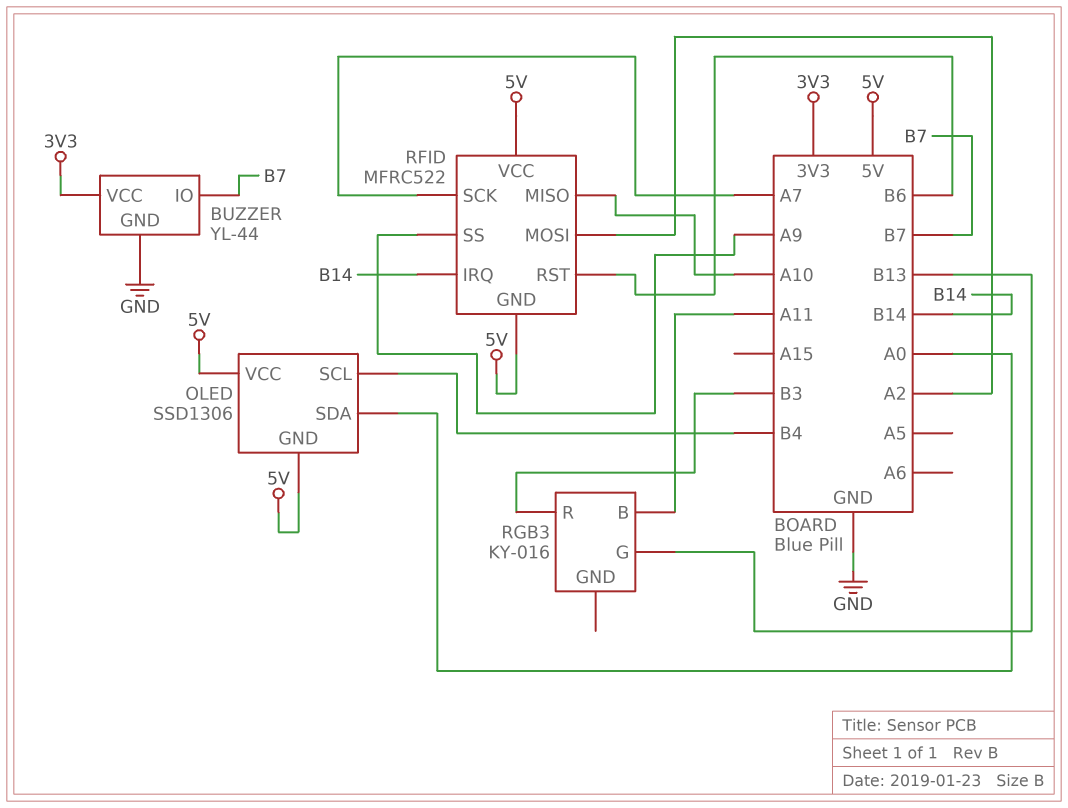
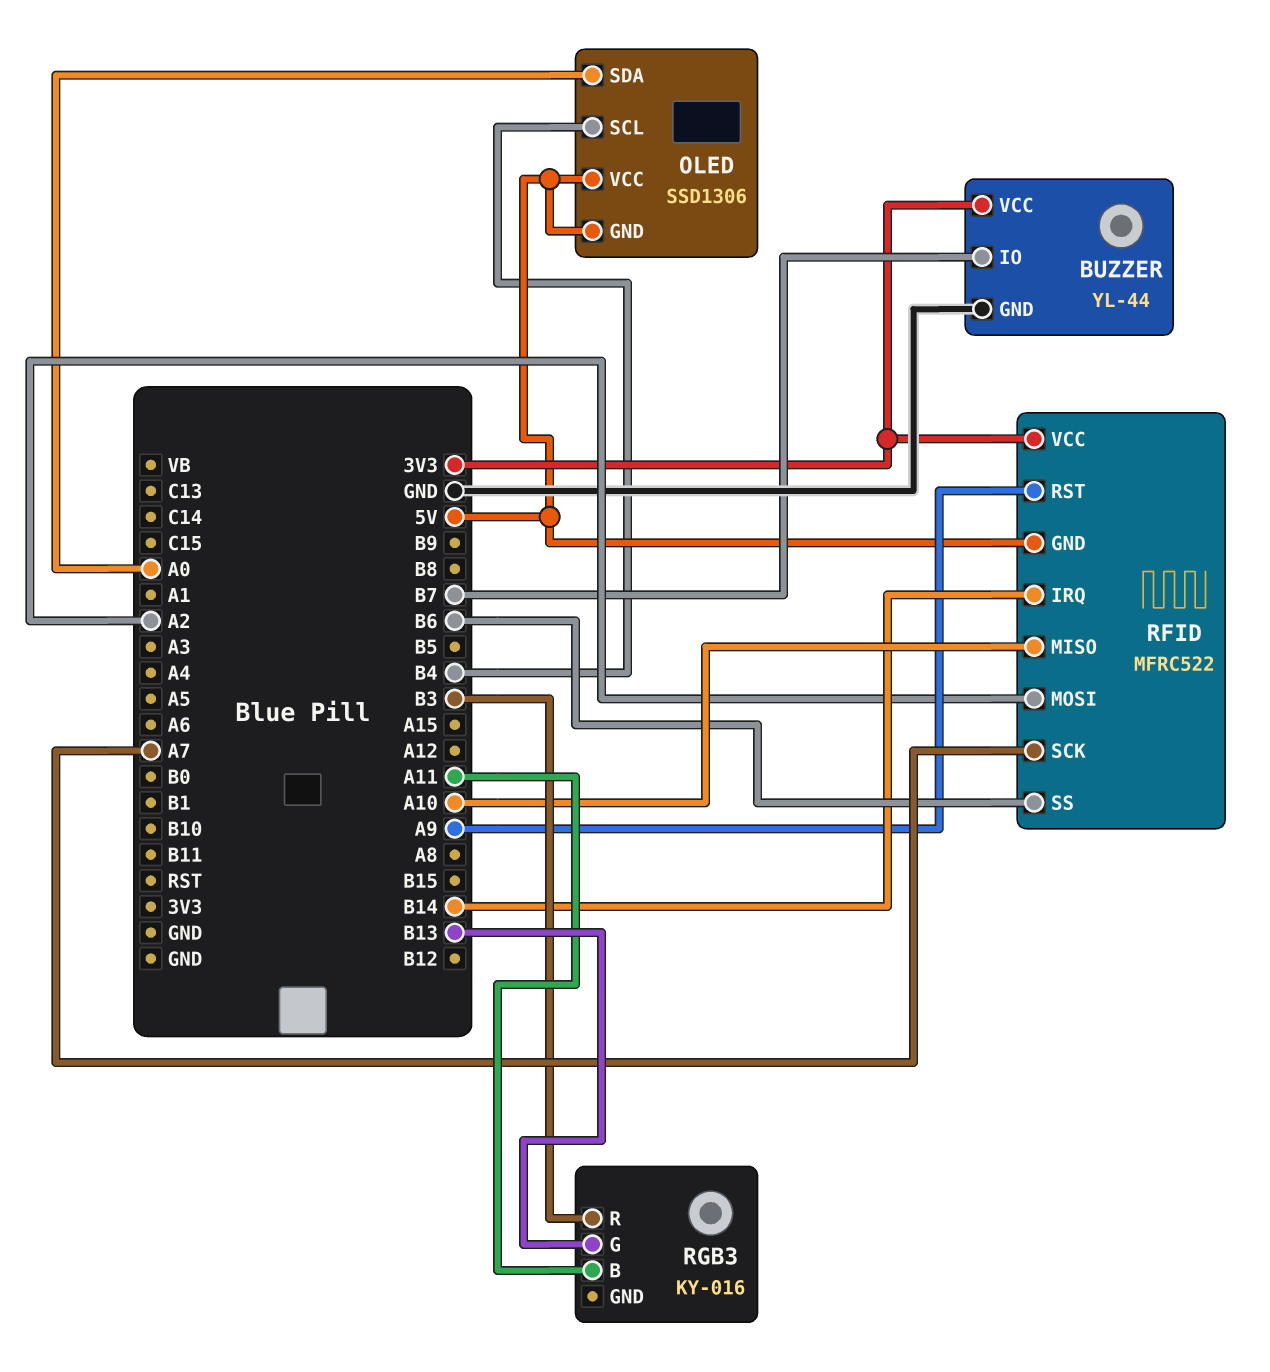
RFID pin RST: B6 -> A9
RFID pin SS: A9 -> B6
RFID pin VCC: 5V -> 3V3

